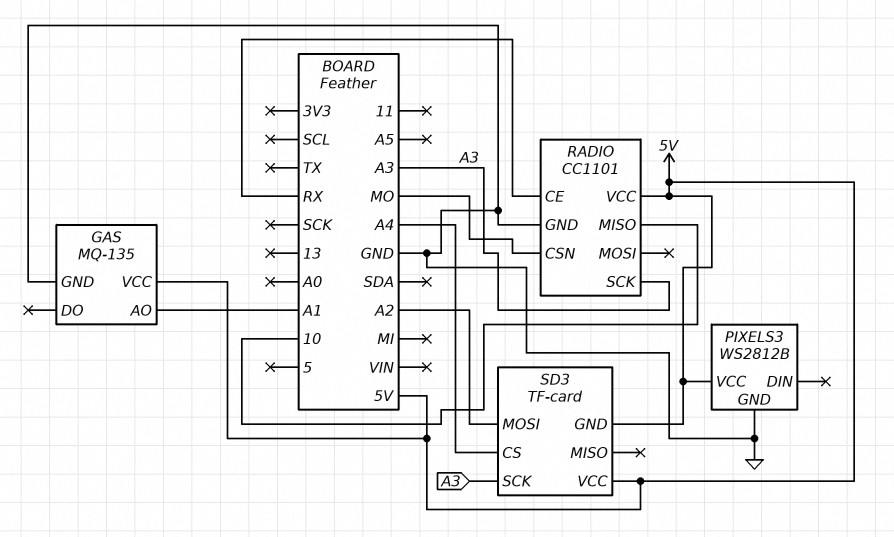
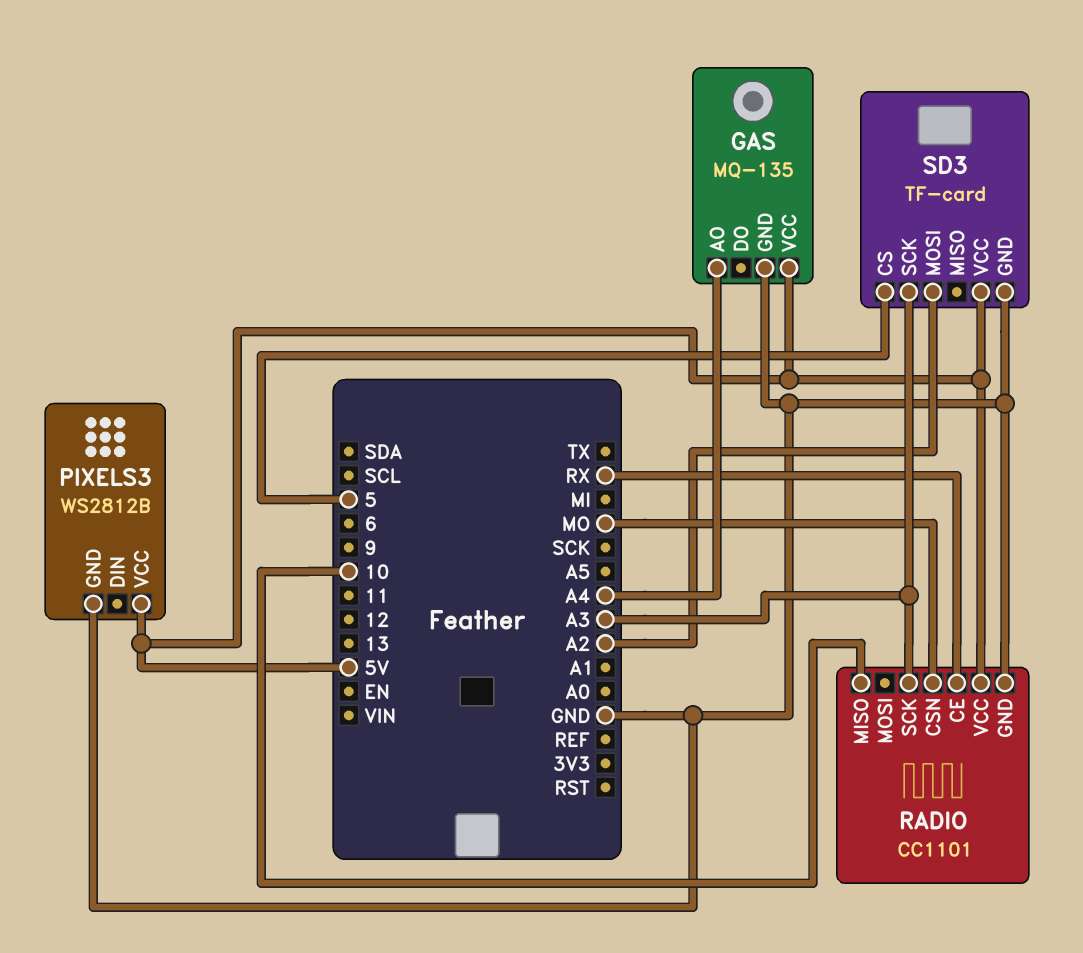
GAS pin AO: A1 -> A4
SD3 pin CS: A4 -> 5
SD3 pin GND: 5V -> GND

